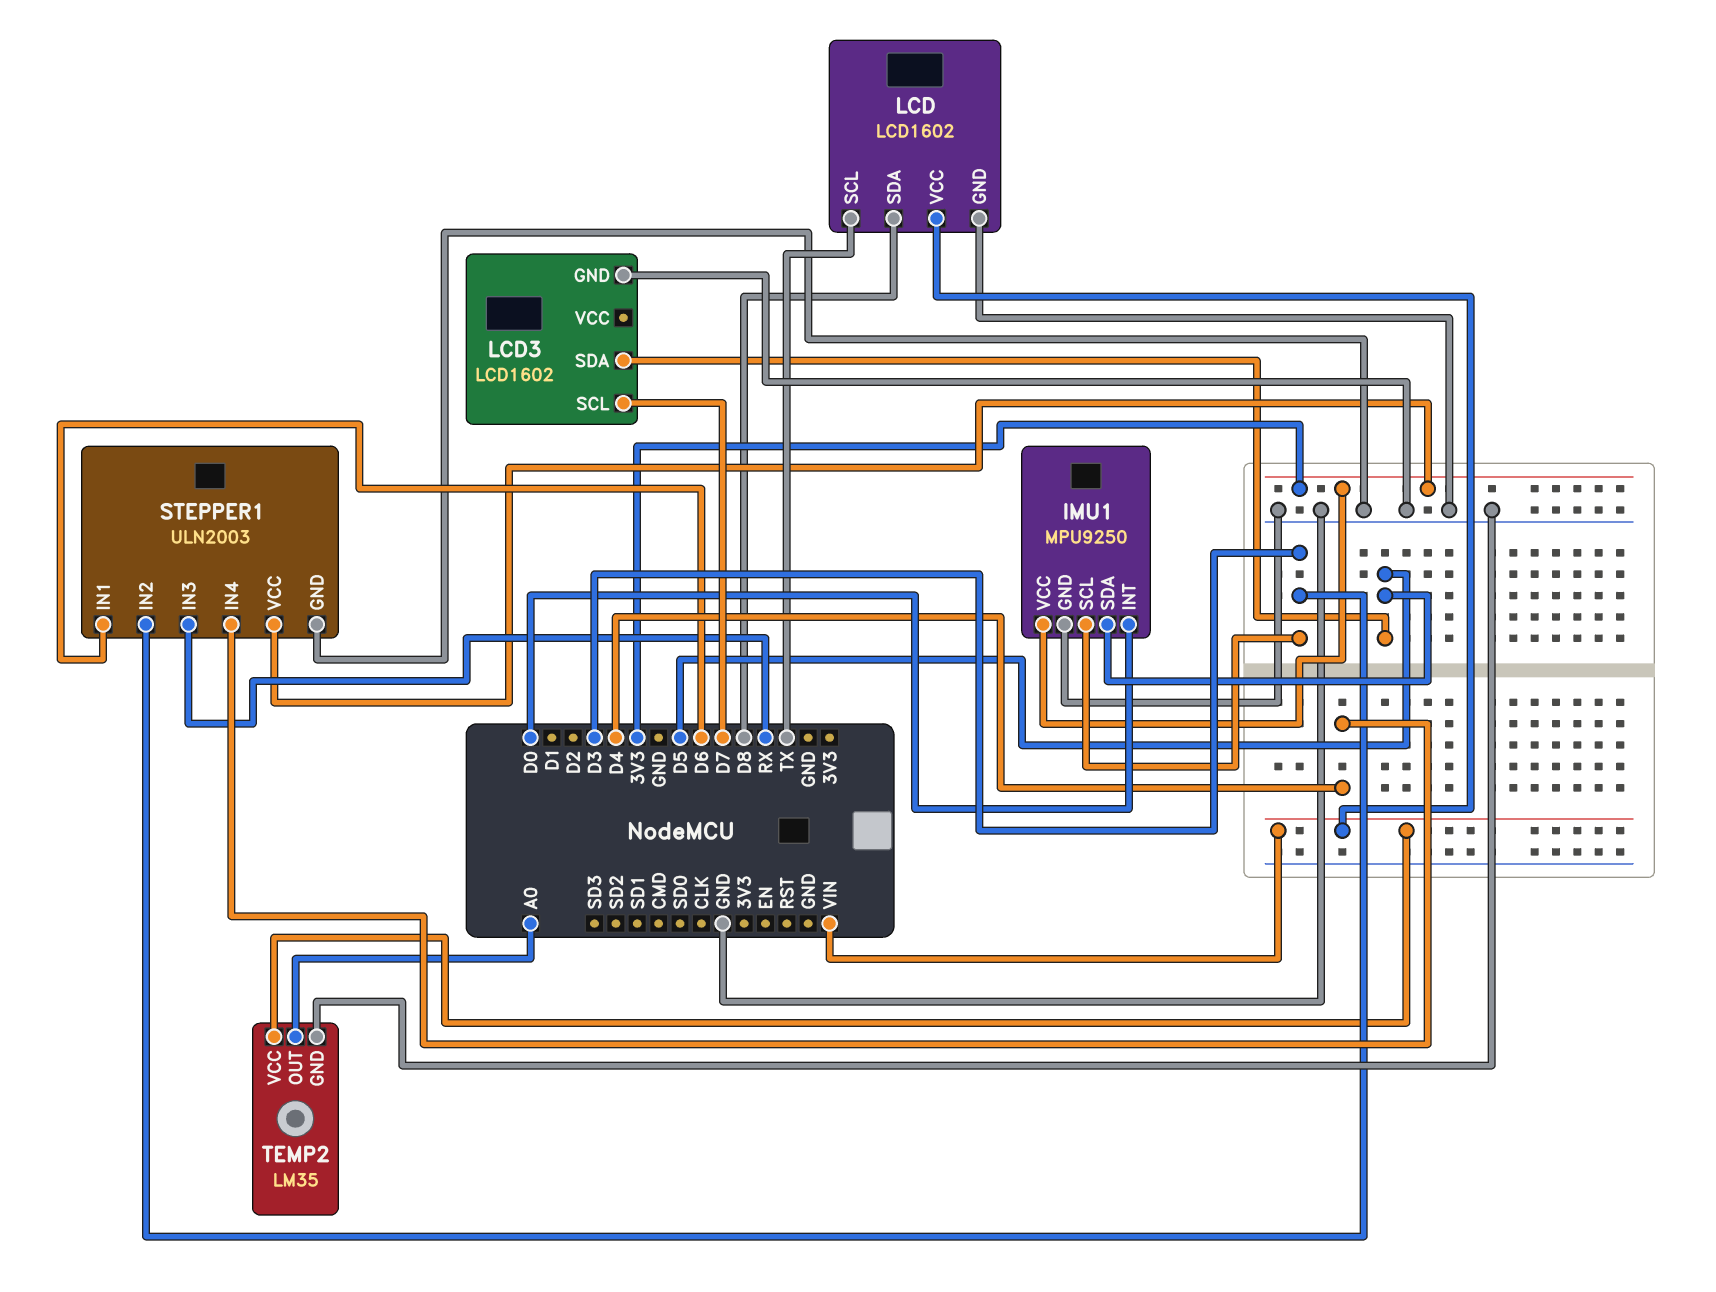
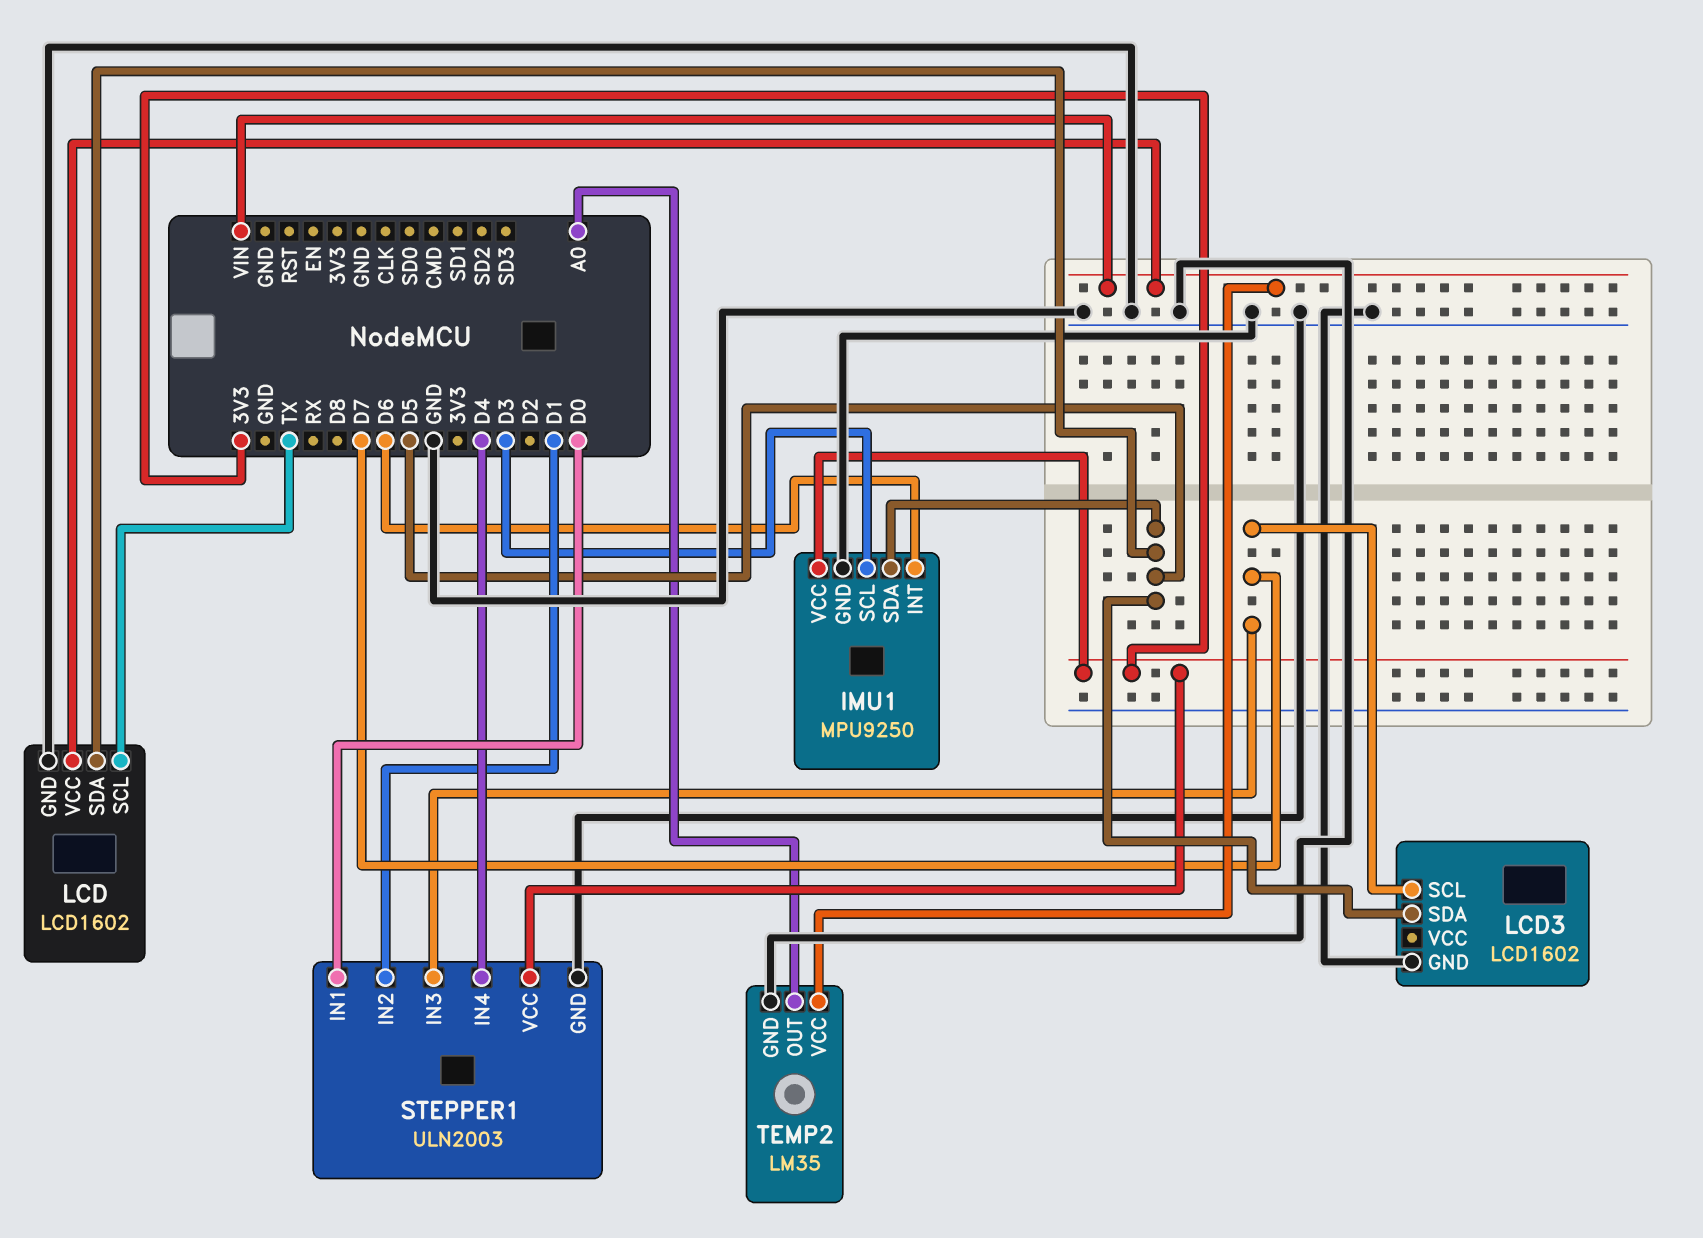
IMU1 pin INT: D0 -> D6
LCD pin SDA: D8 -> D5
STEPPER1 pin IN1: D6 -> D0
STEPPER1 pin IN2: D3 -> D1
STEPPER1 pin IN3: RX -> D7

